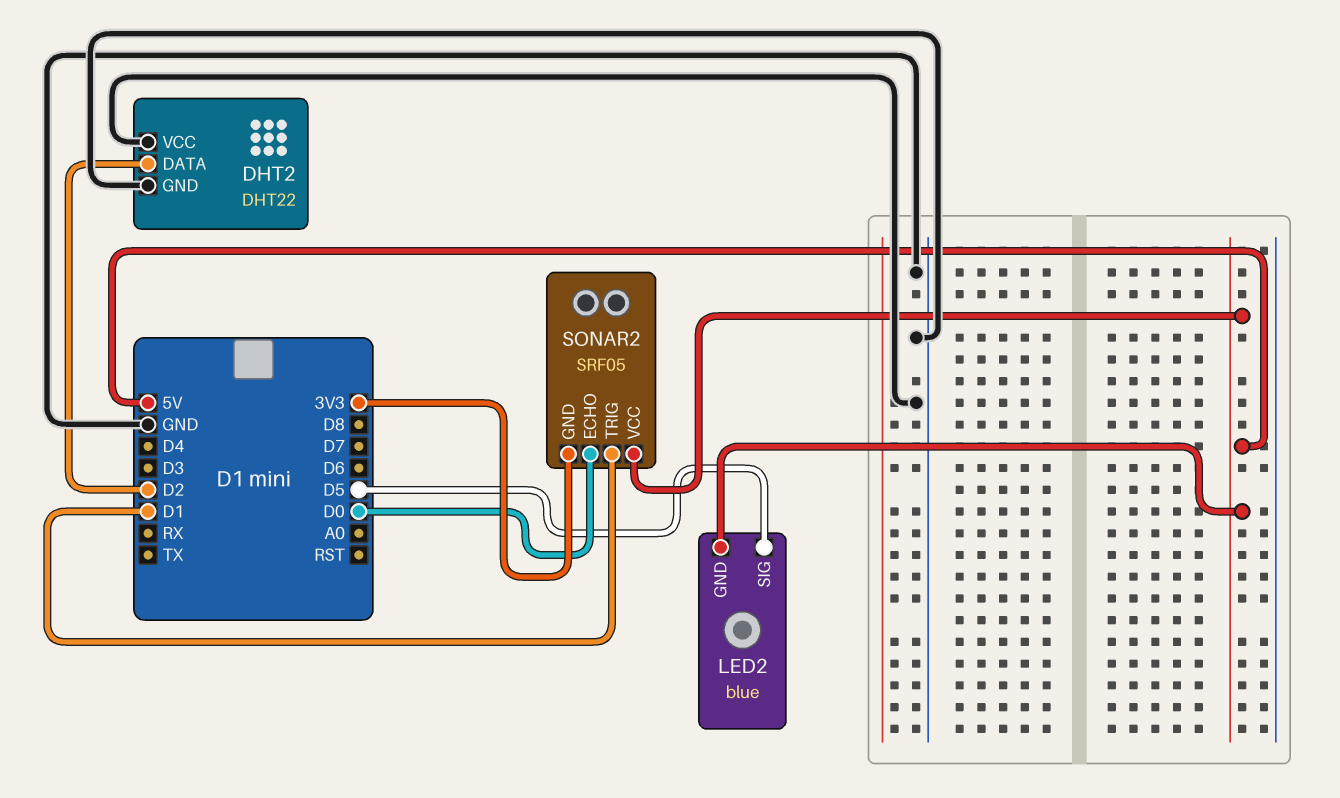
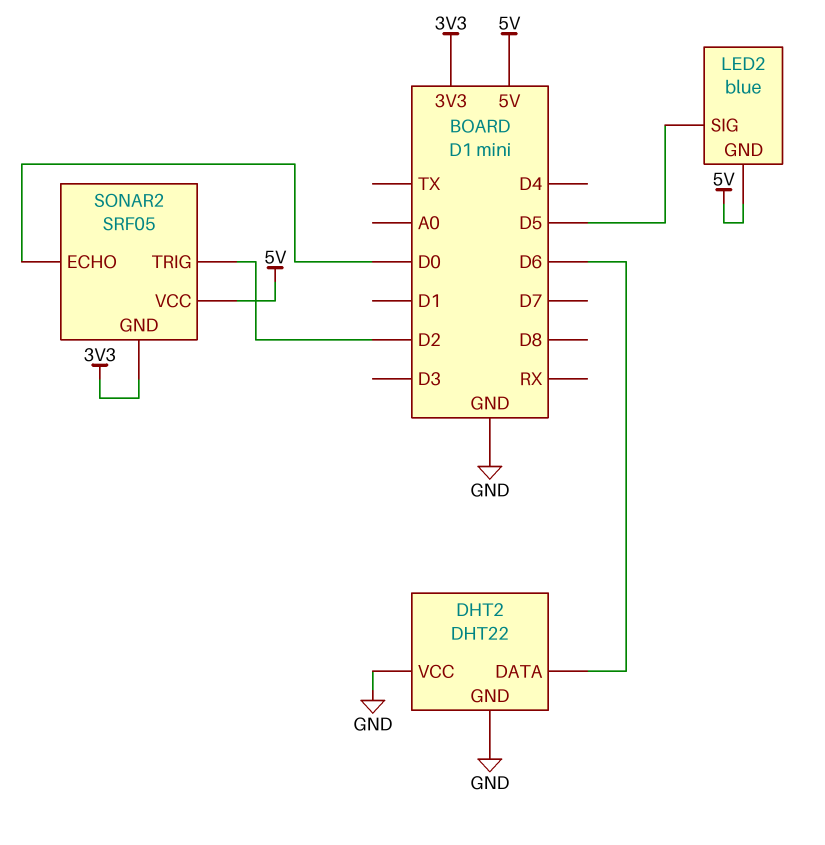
DHT2 pin DATA: D2 -> D6
SONAR2 pin TRIG: D1 -> D2

